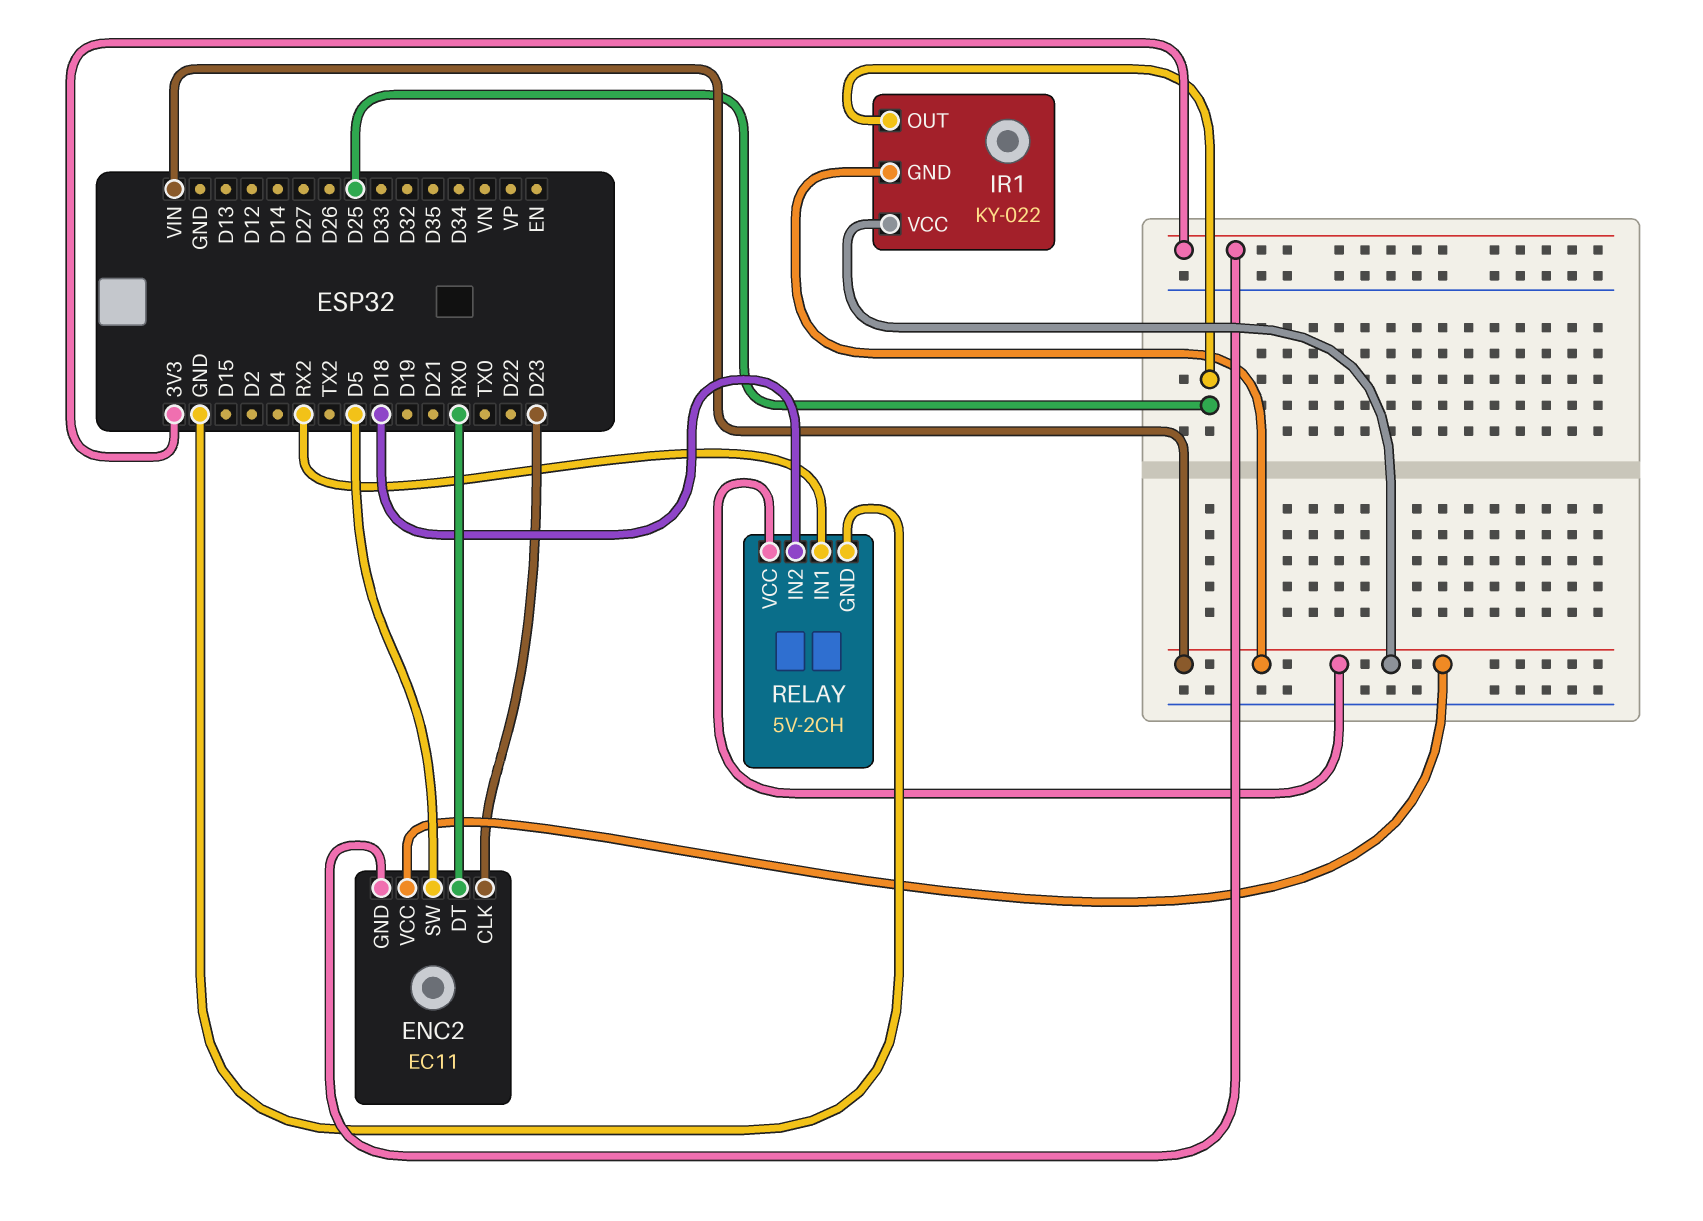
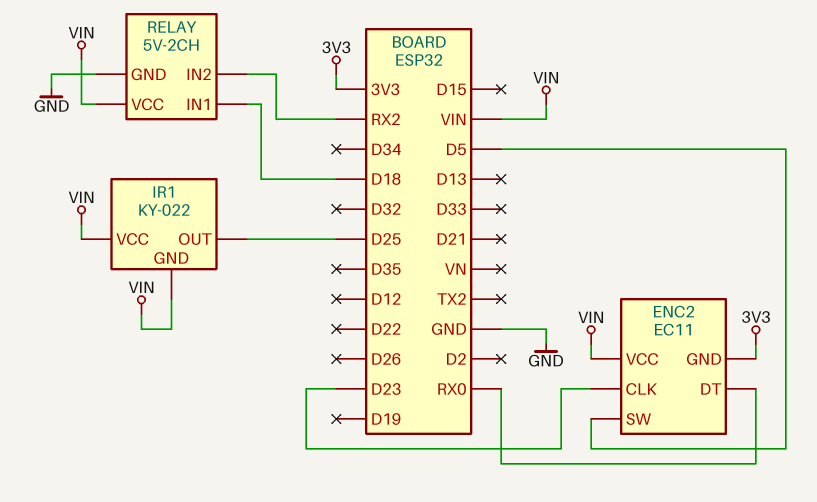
RELAY pin IN1: RX2 -> D18
RELAY pin IN2: D18 -> RX2

